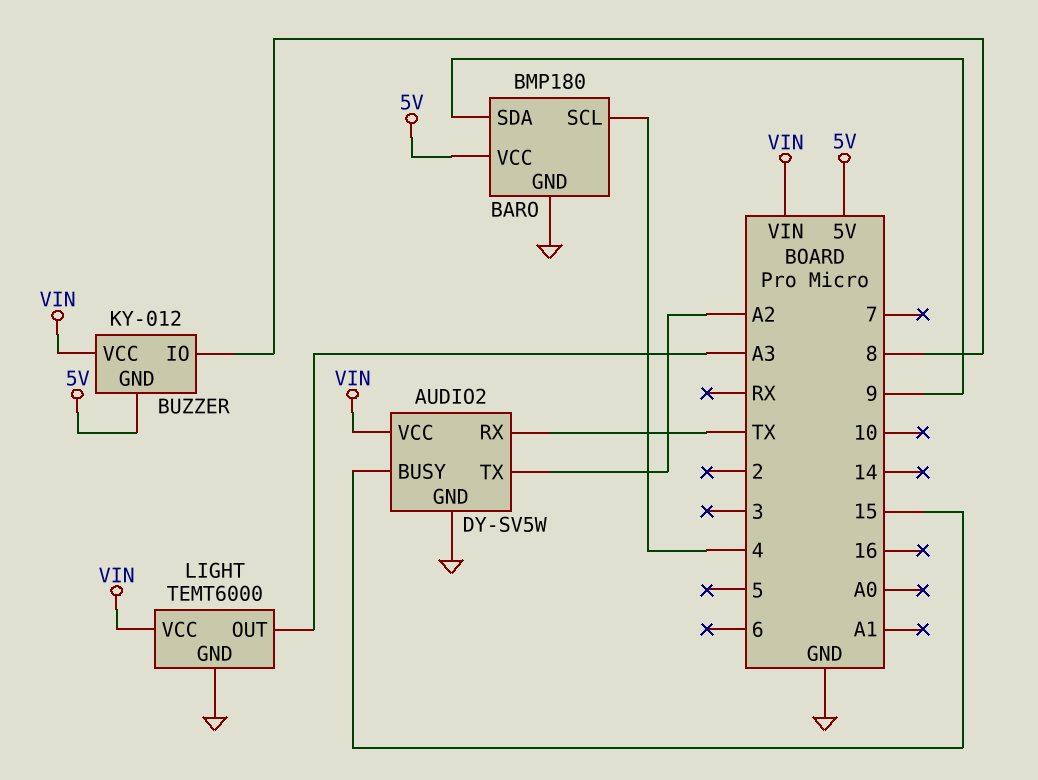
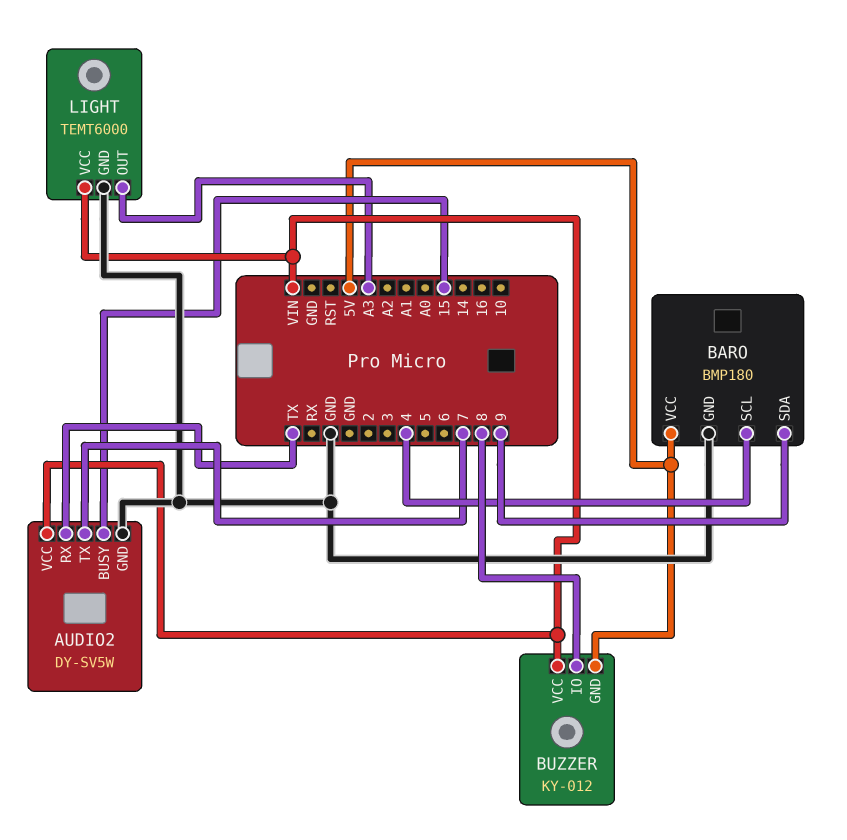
AUDIO2 pin TX: A2 -> 7

